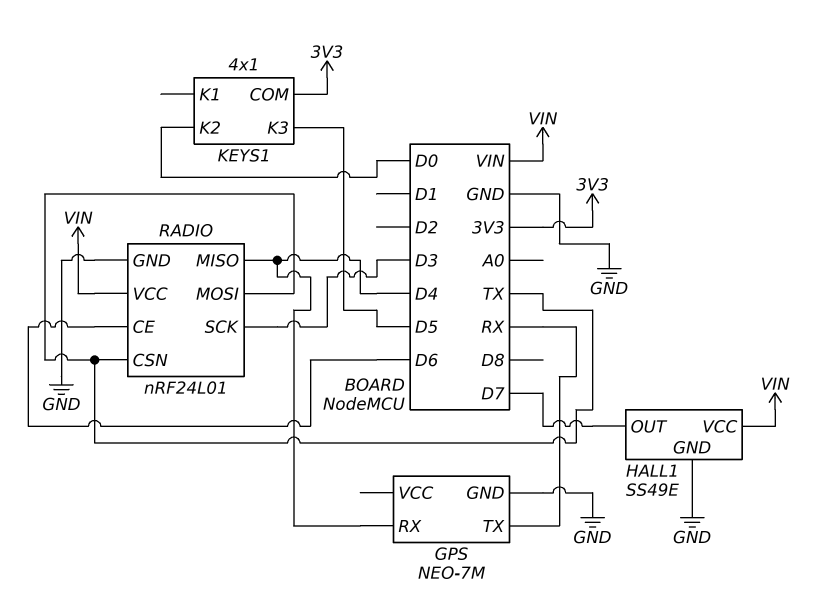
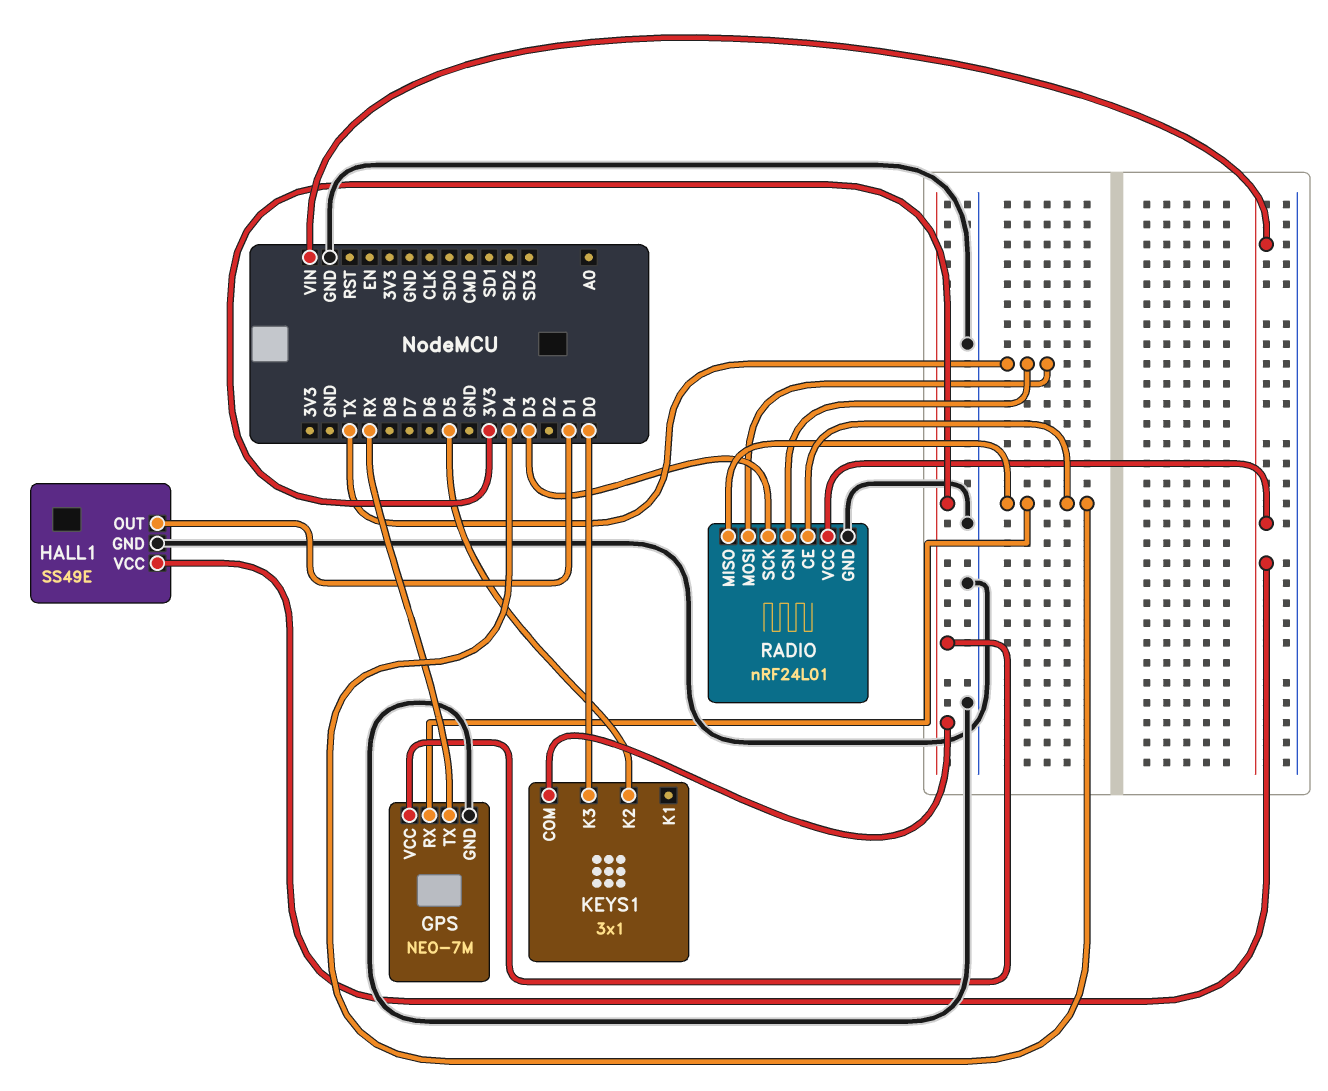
GPS pin VCC: none -> 3V3
HALL1 pin OUT: D7 -> D1
KEYS1: 4x1 -> 3x1
KEYS1 pin K2: D0 -> D5
KEYS1 pin K3: D5 -> D0
RADIO pin CE: D6 -> D4

